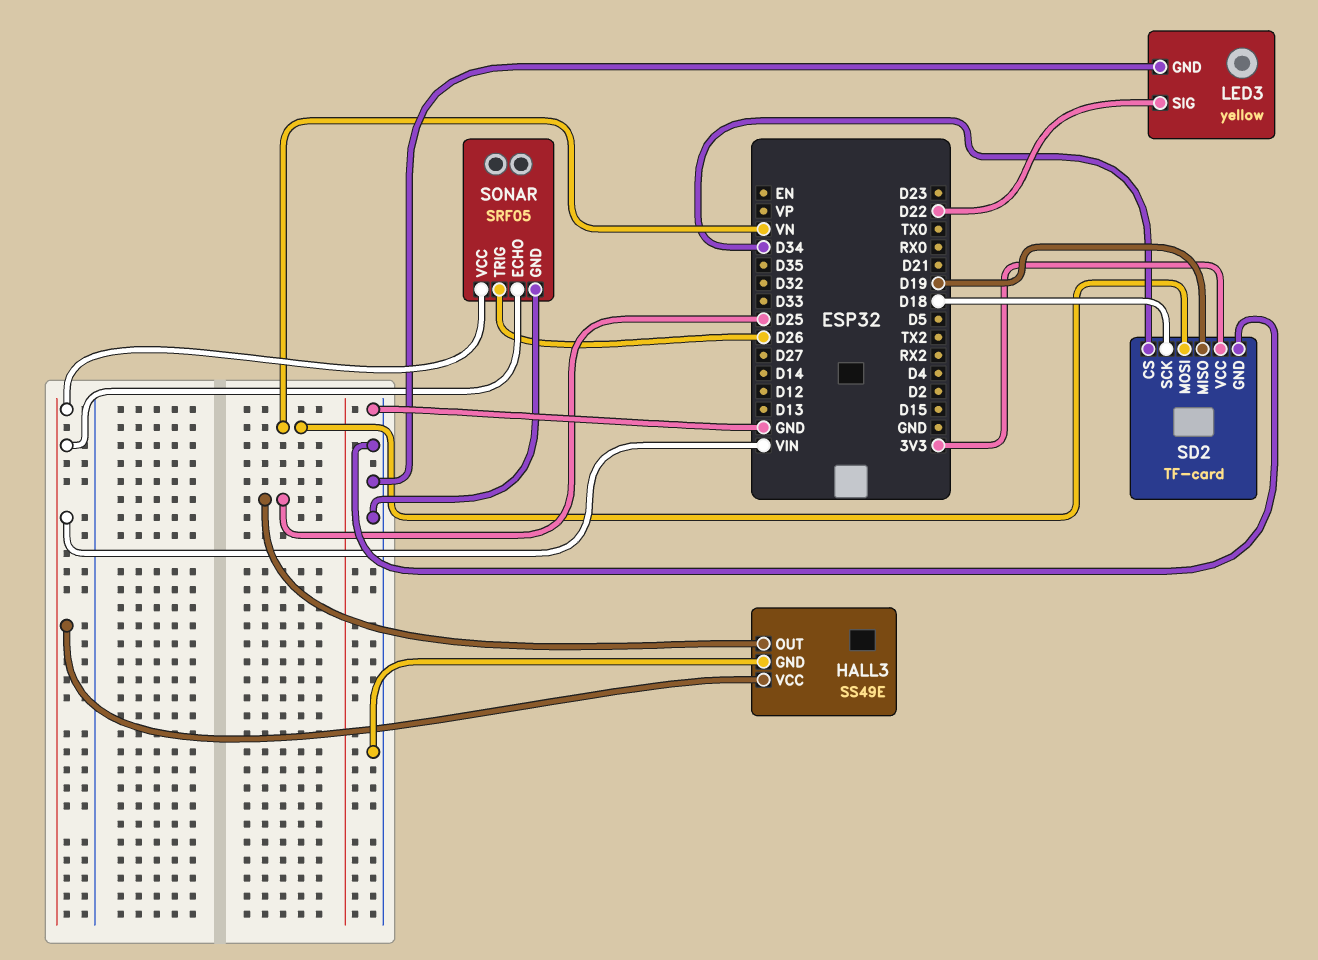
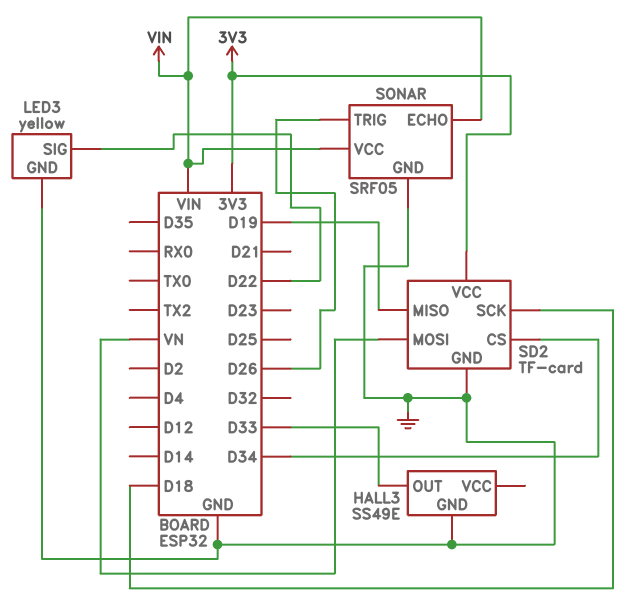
HALL3 pin OUT: D25 -> D33
HALL3 pin VCC: VIN -> none

